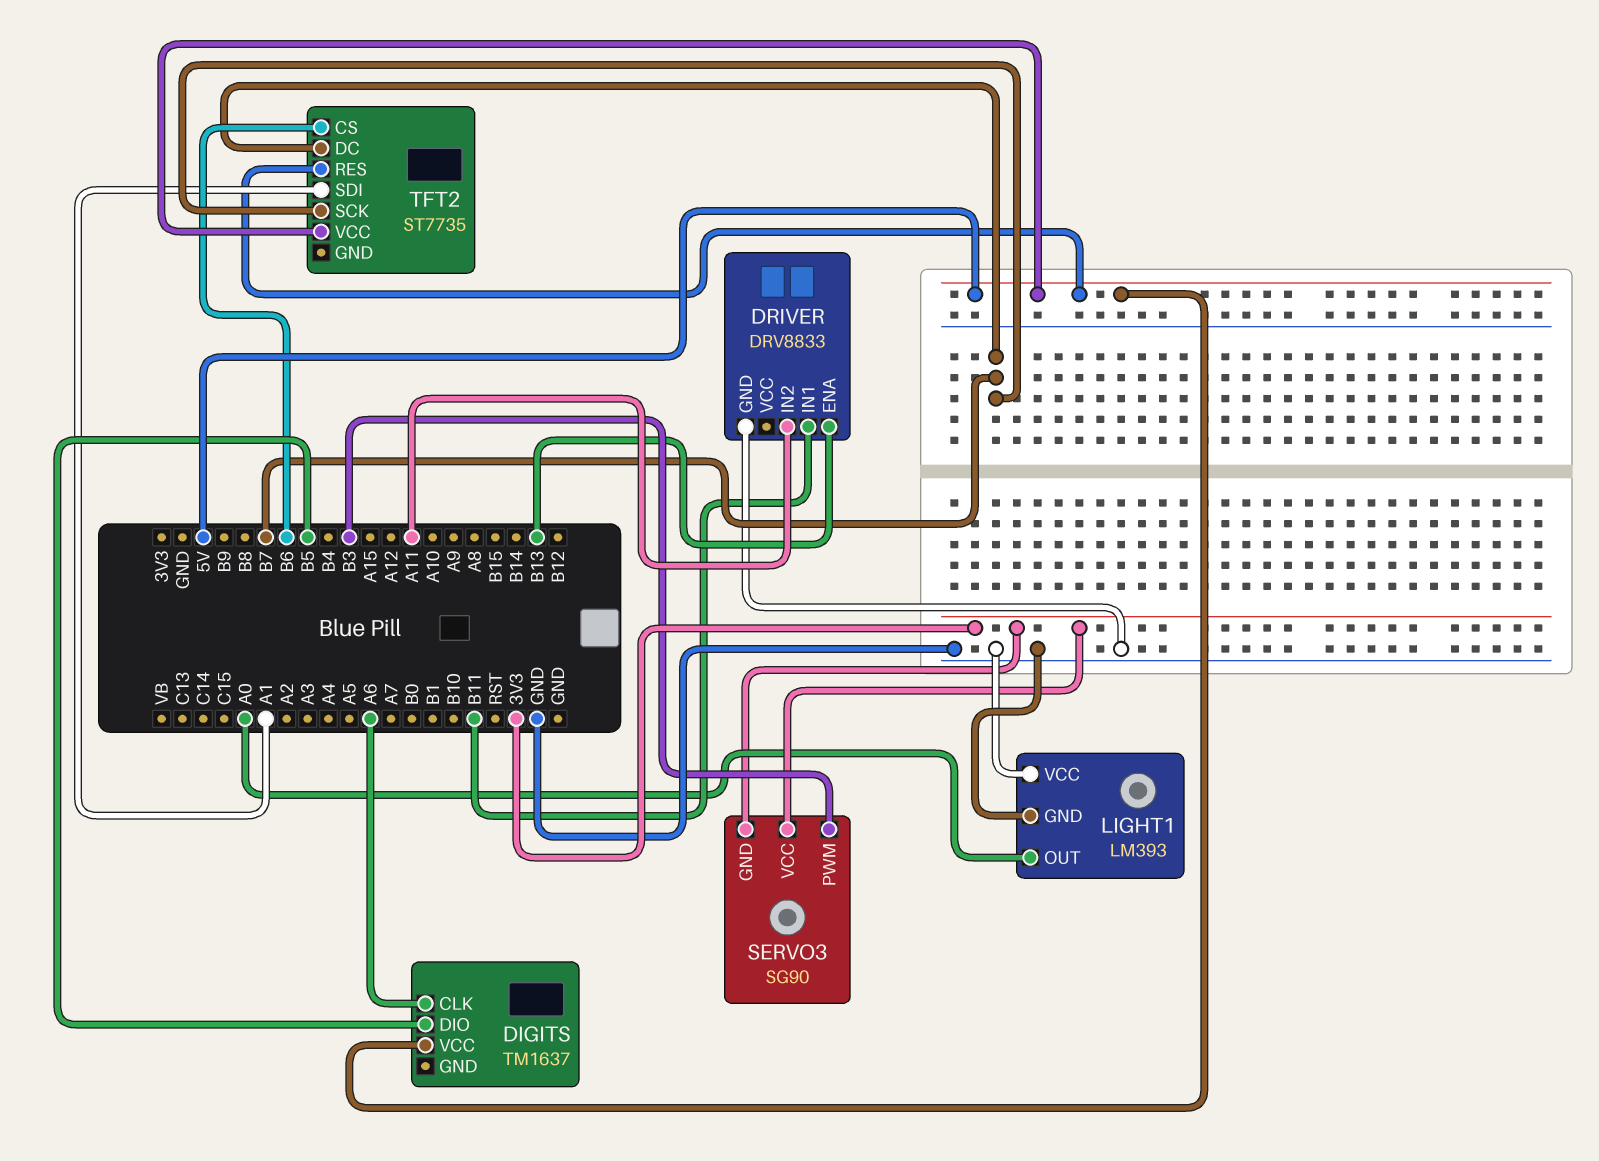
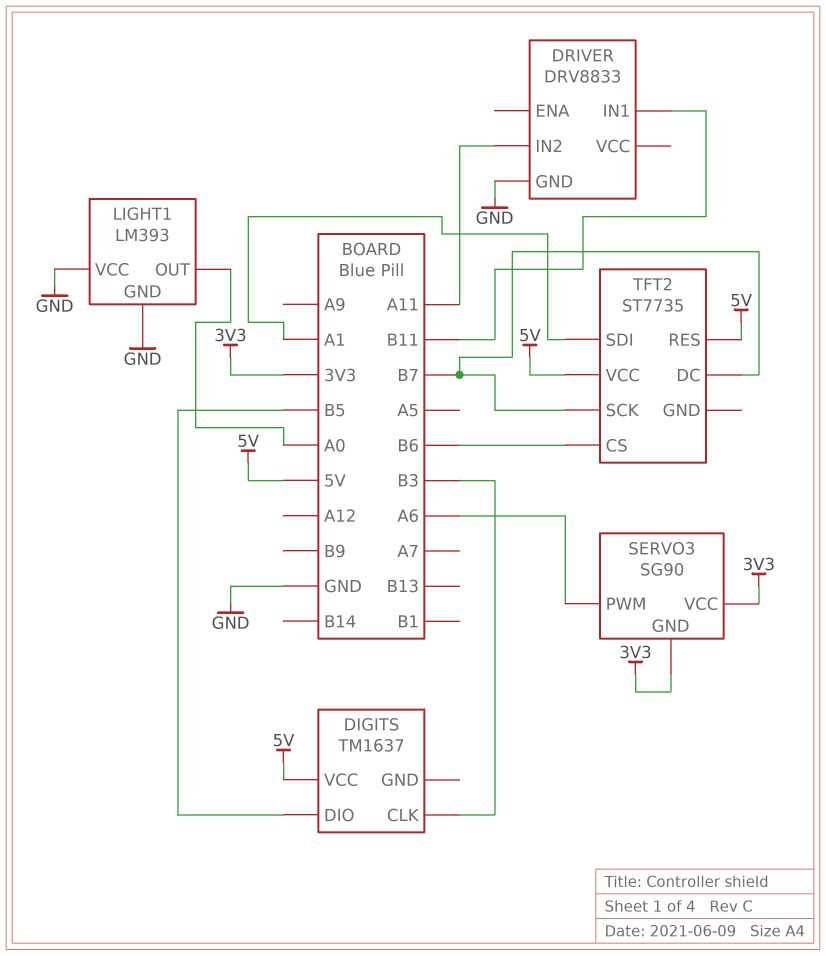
DIGITS pin CLK: A6 -> B3
DRIVER pin ENA: B13 -> none
SERVO3 pin PWM: B3 -> A6

